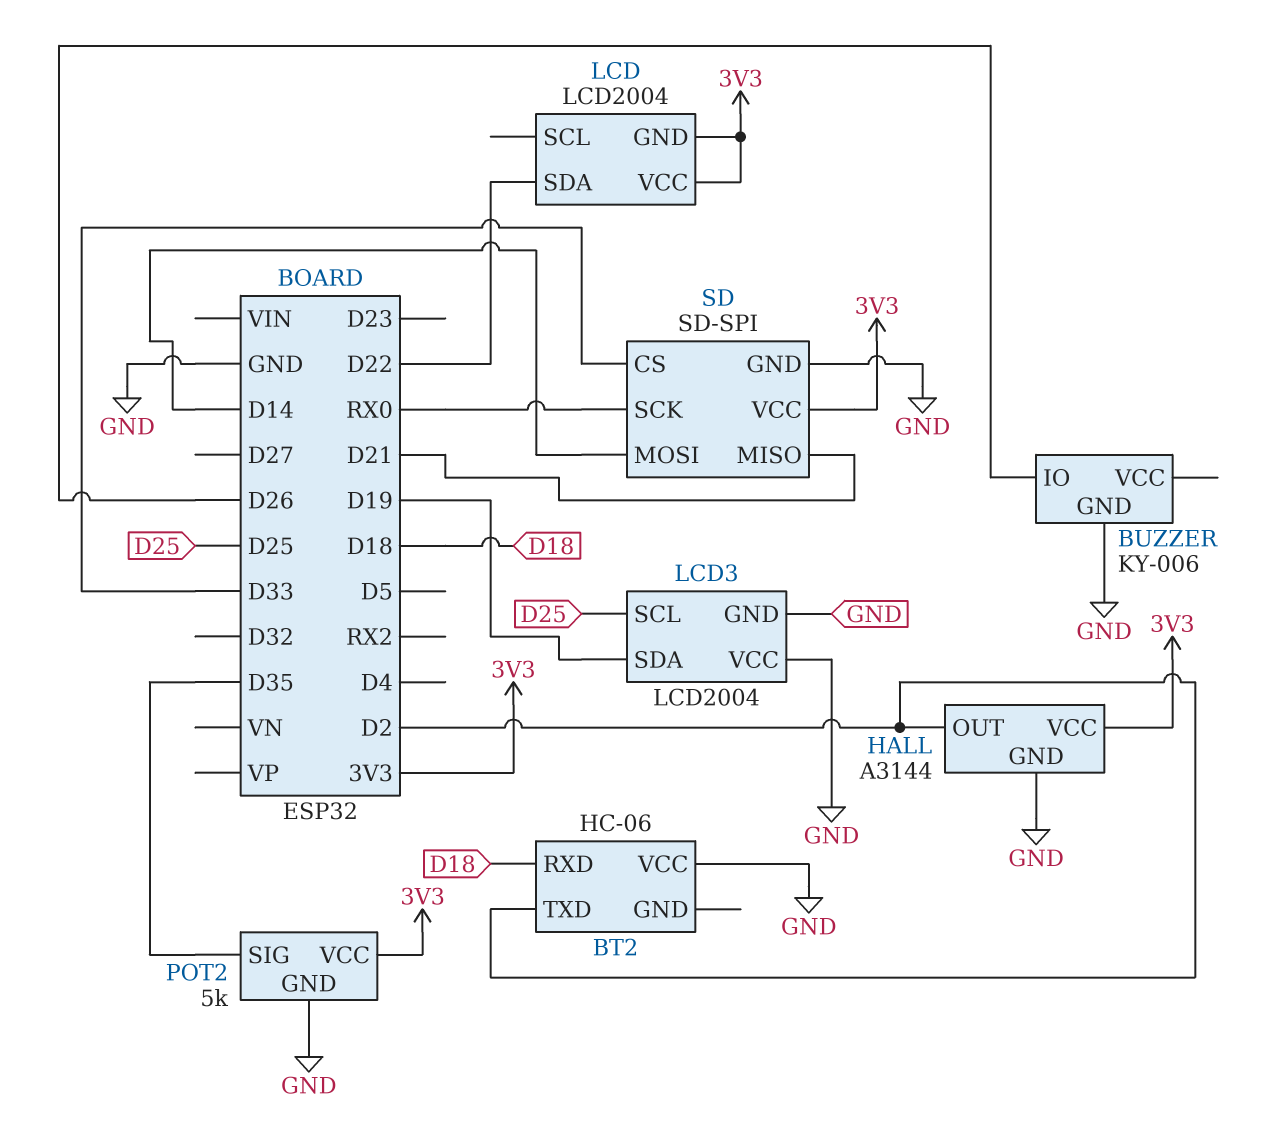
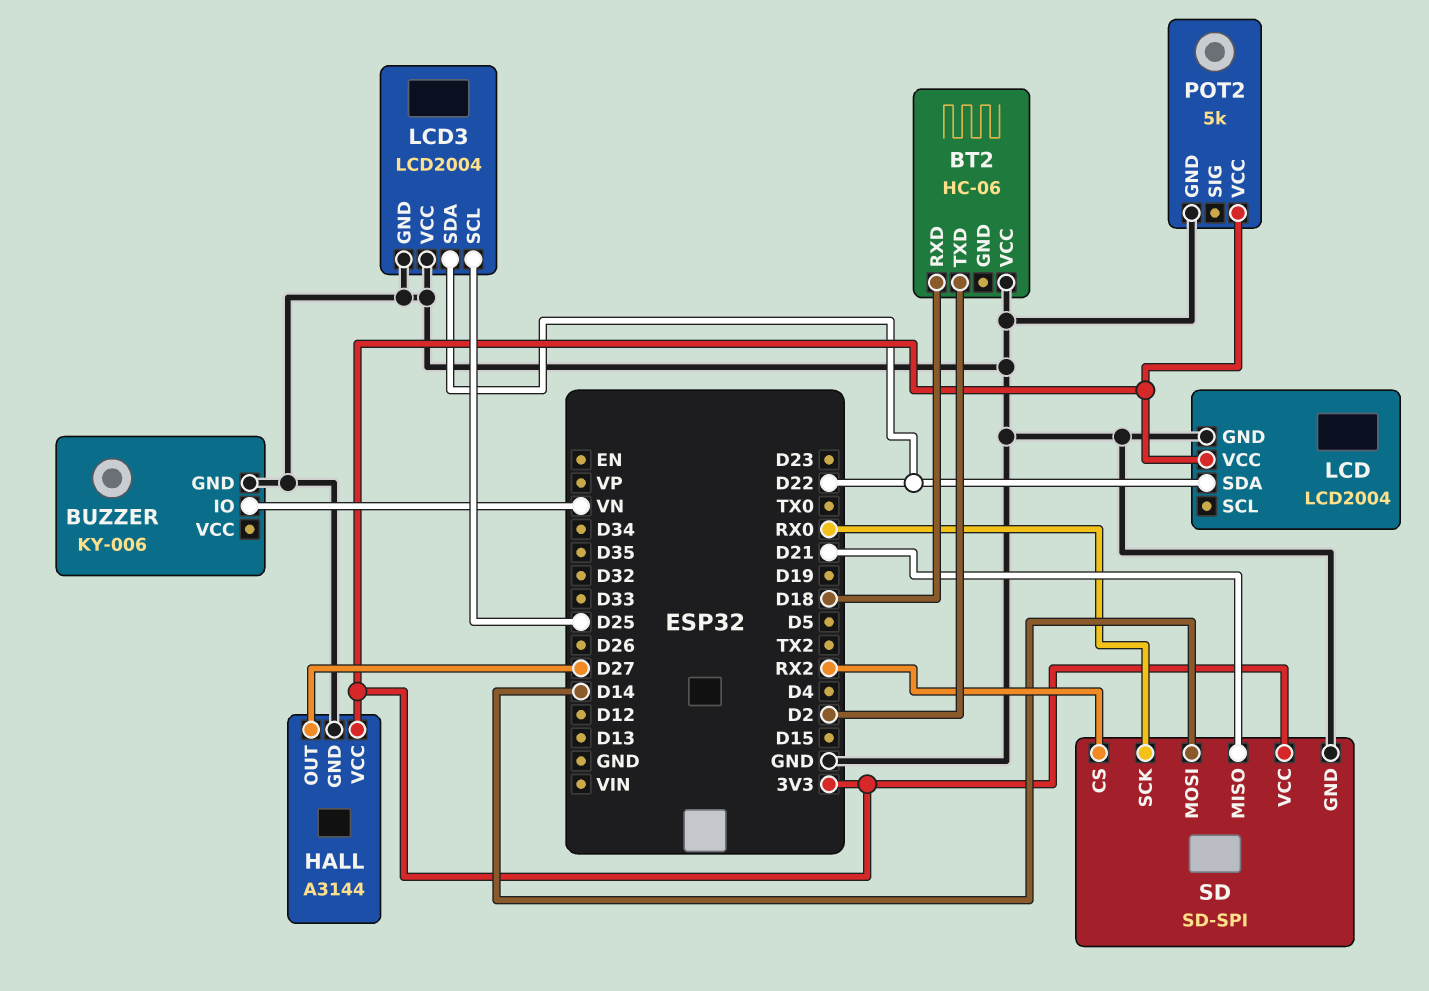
BUZZER pin IO: D26 -> VN
HALL pin OUT: D2 -> D27
LCD pin GND: 3V3 -> GND
LCD3 pin SDA: D19 -> D22
POT2 pin SIG: D35 -> none
SD pin CS: D33 -> RX2

